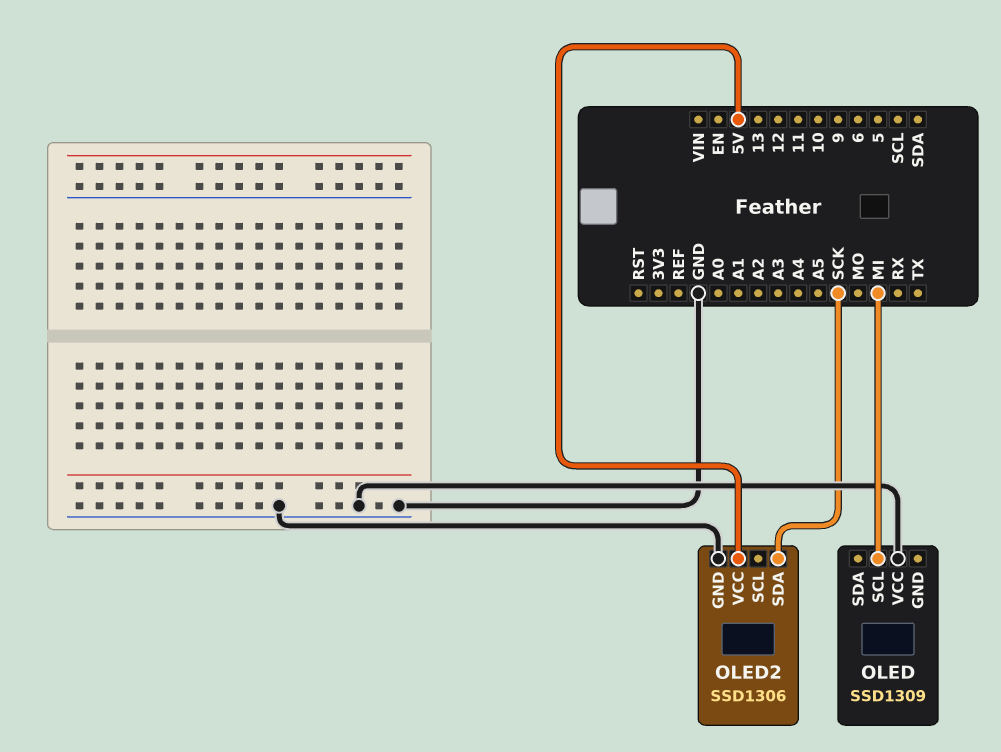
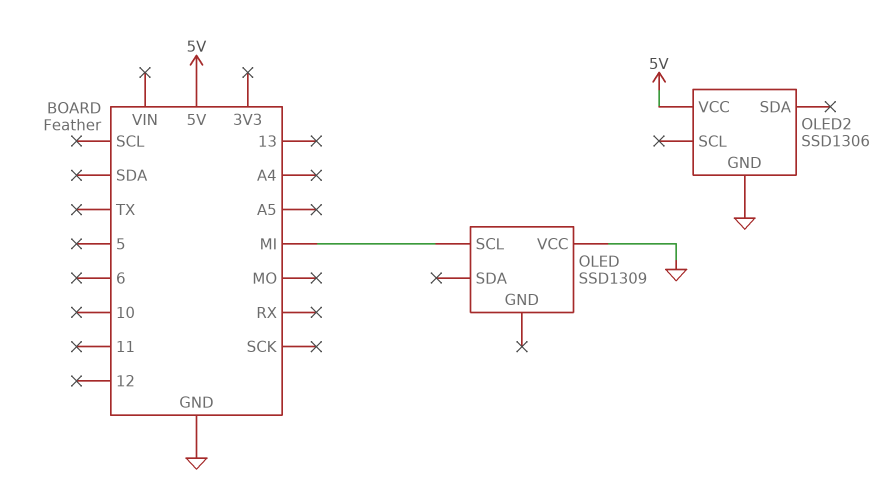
OLED2 pin SDA: SCK -> none

